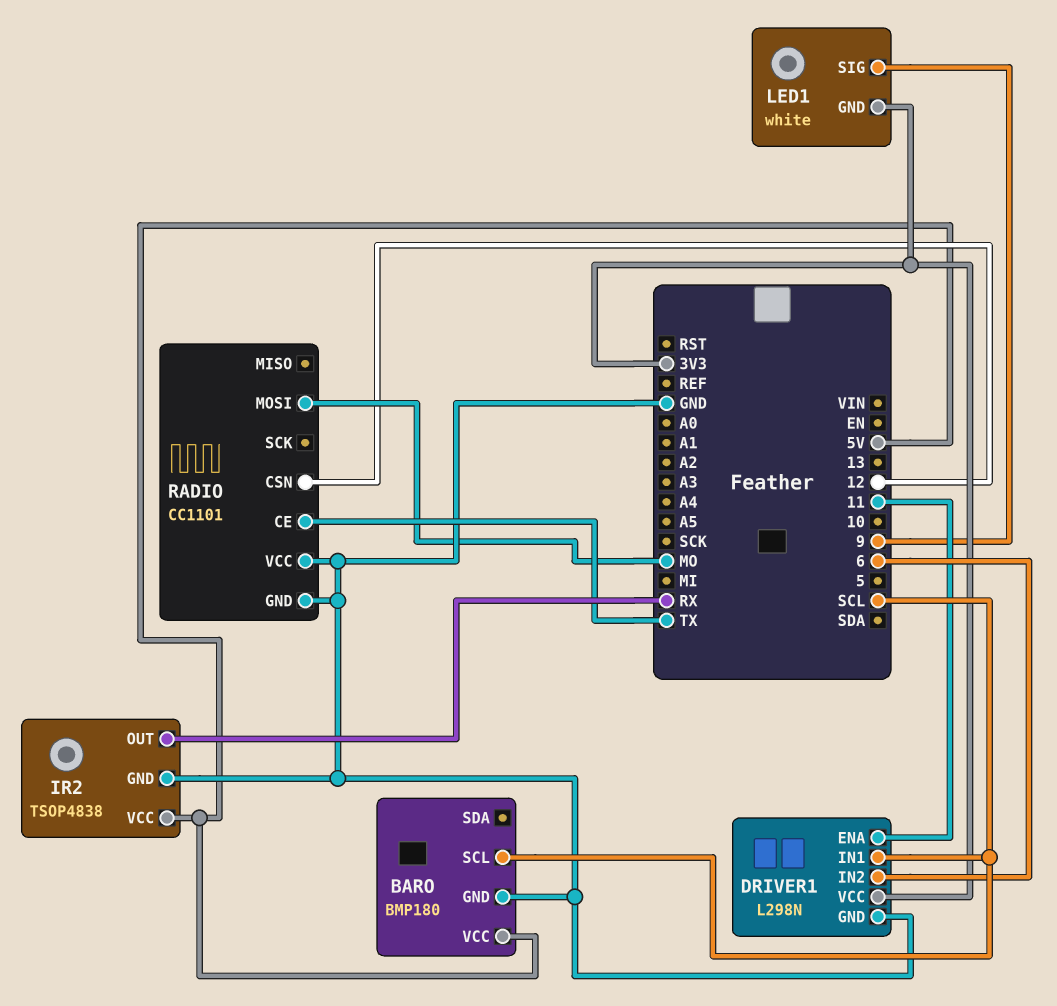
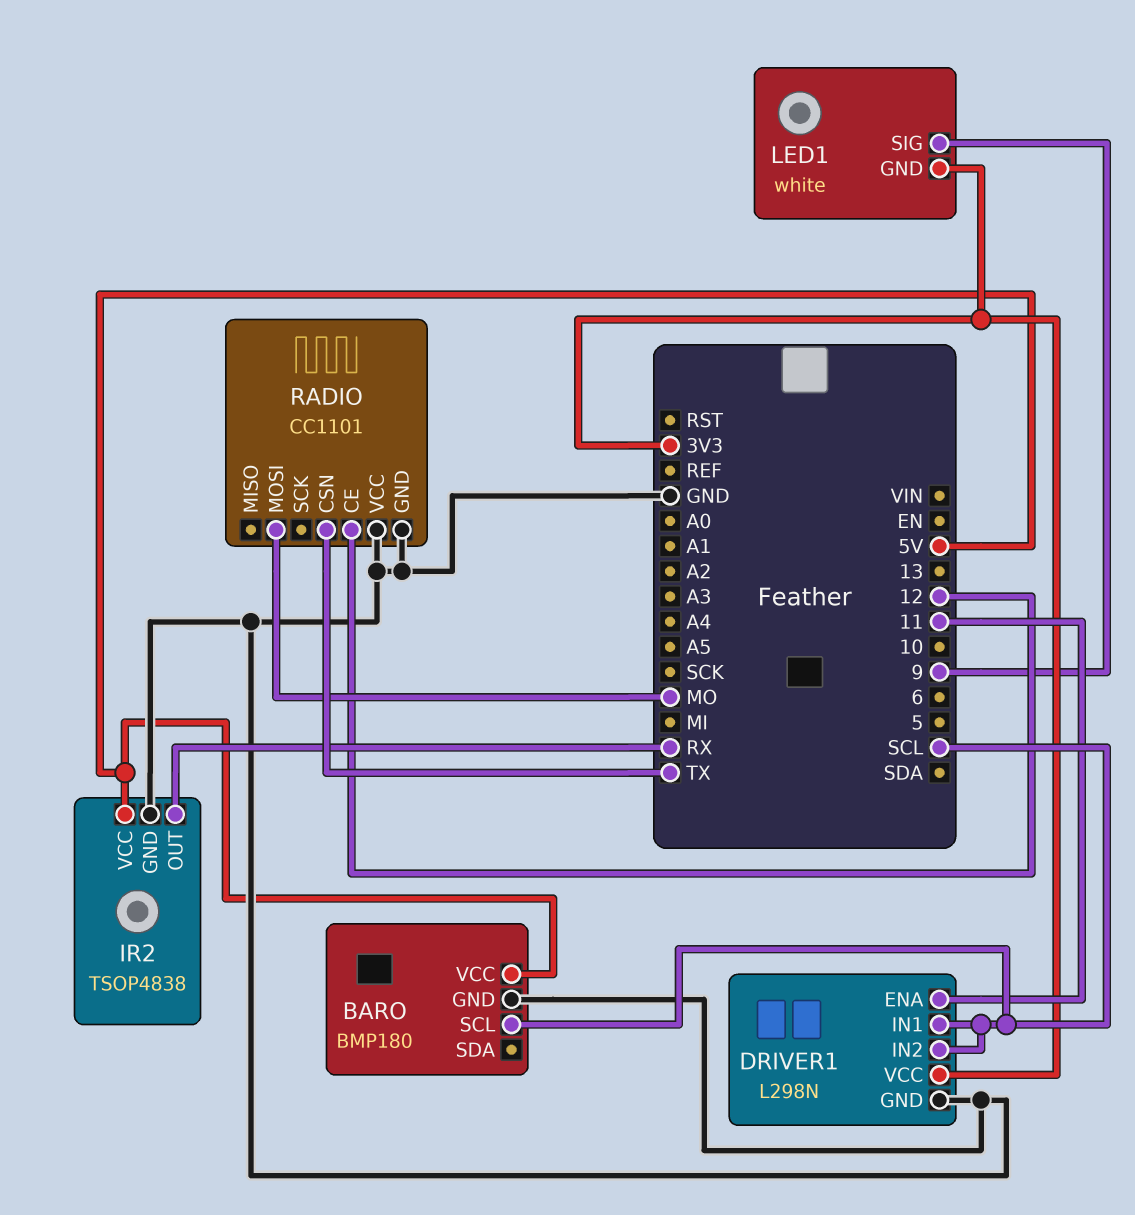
DRIVER1 pin IN2: 6 -> SCL
RADIO pin CE: TX -> 12
RADIO pin CSN: 12 -> TX

